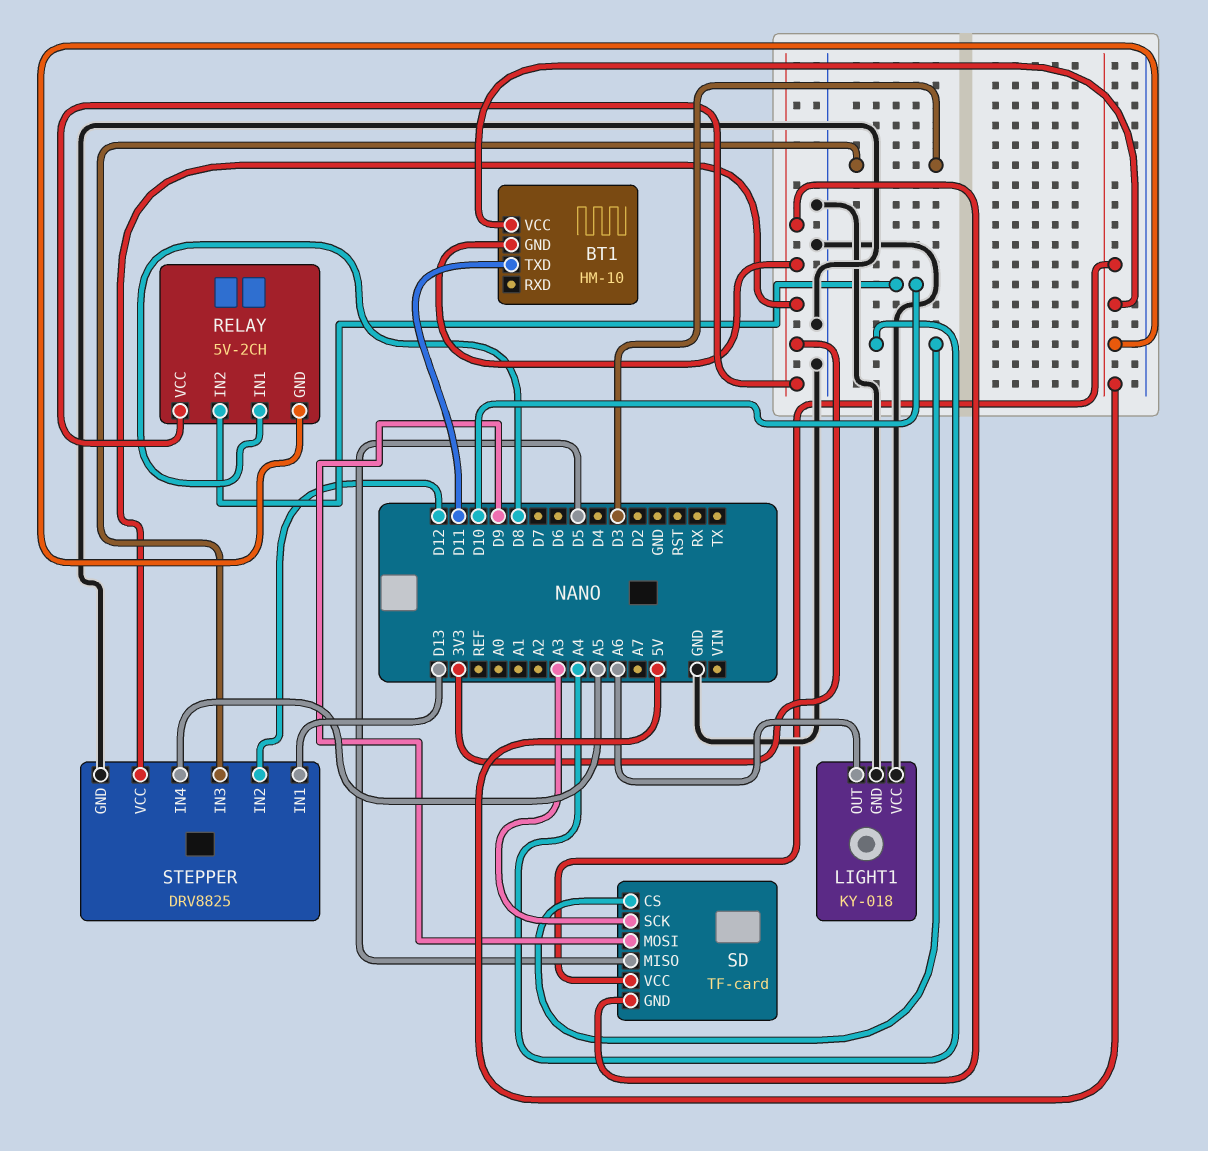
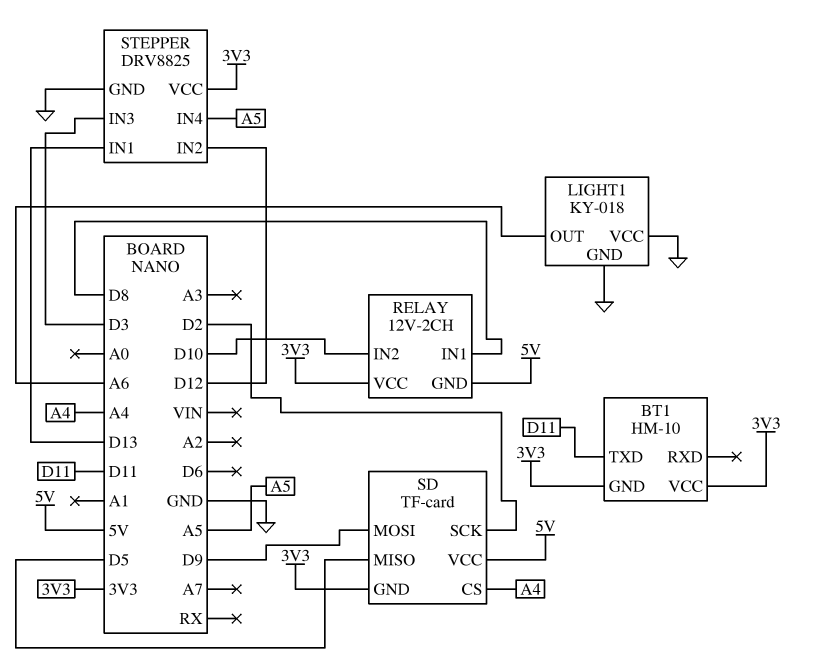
BT1 pin VCC: 5V -> 3V3
RELAY: 5V-2CH -> 12V-2CH
SD pin SCK: A3 -> D2

